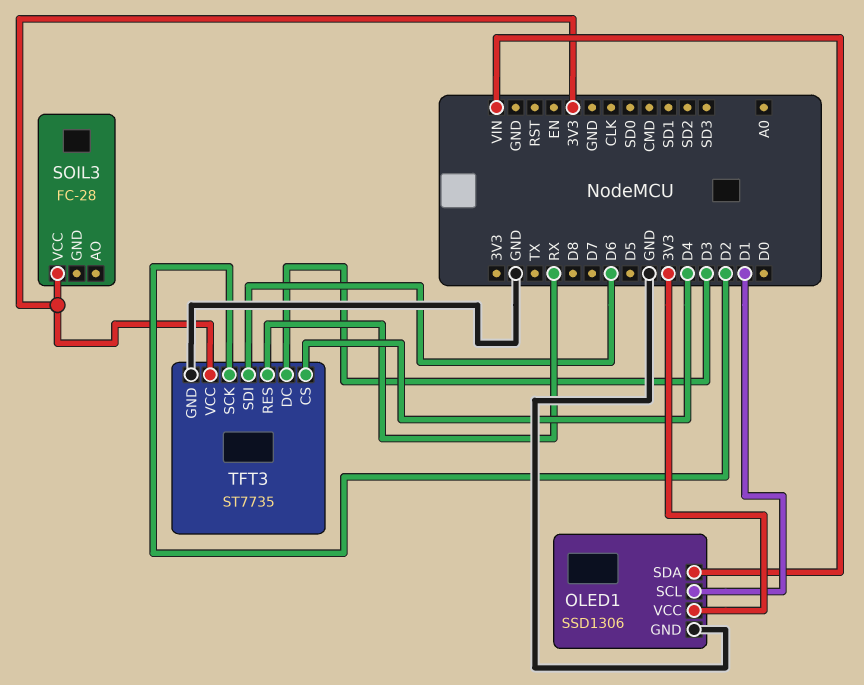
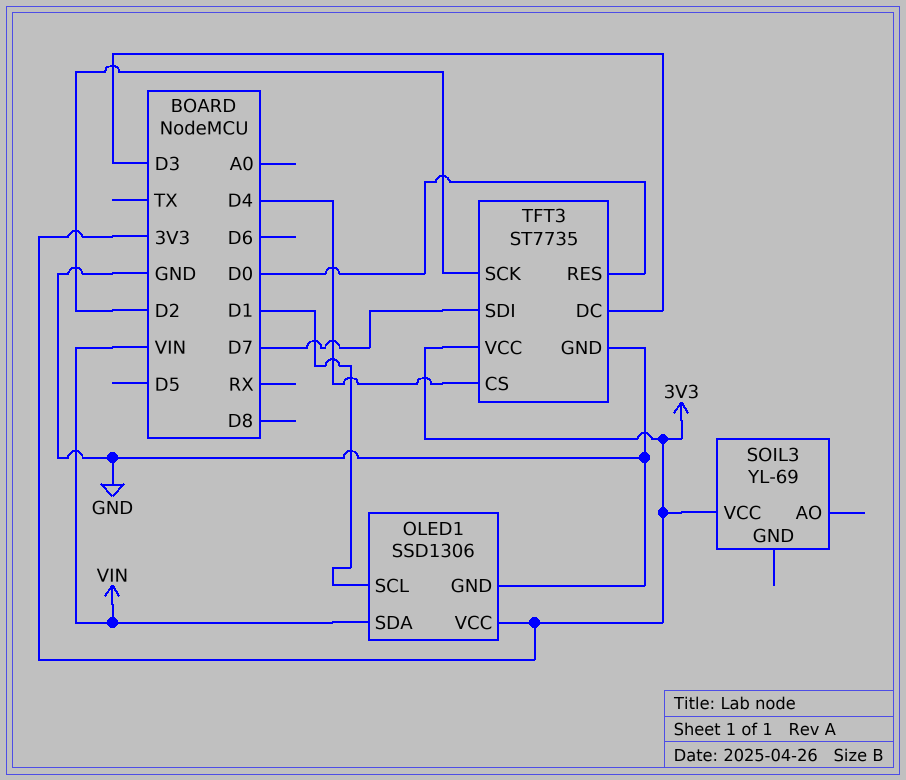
SOIL3: FC-28 -> YL-69
TFT3 pin RES: RX -> D0
TFT3 pin SDI: D6 -> D7

